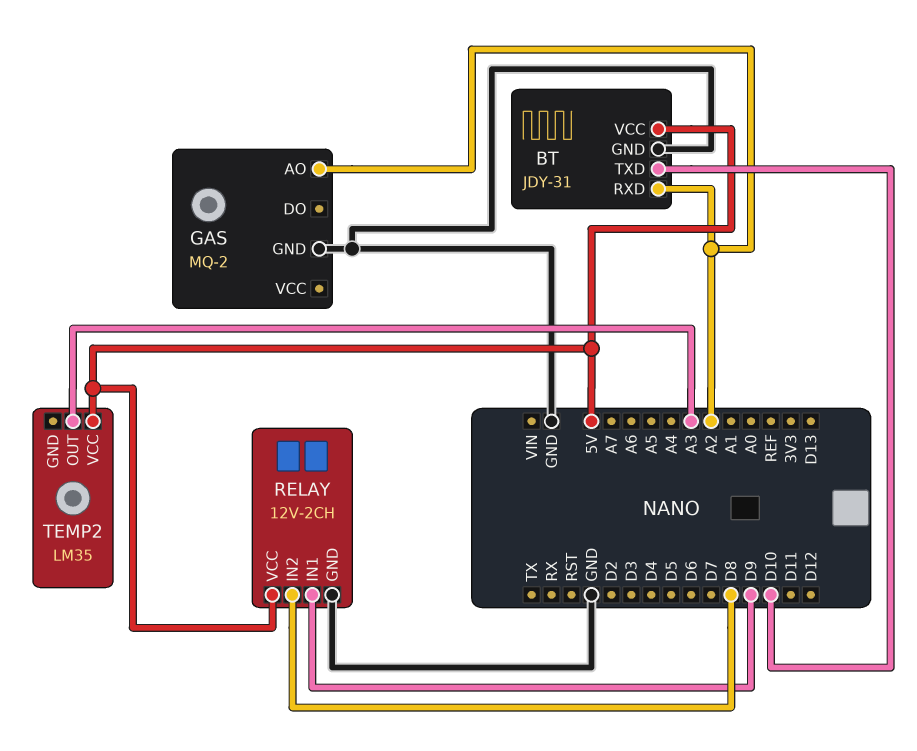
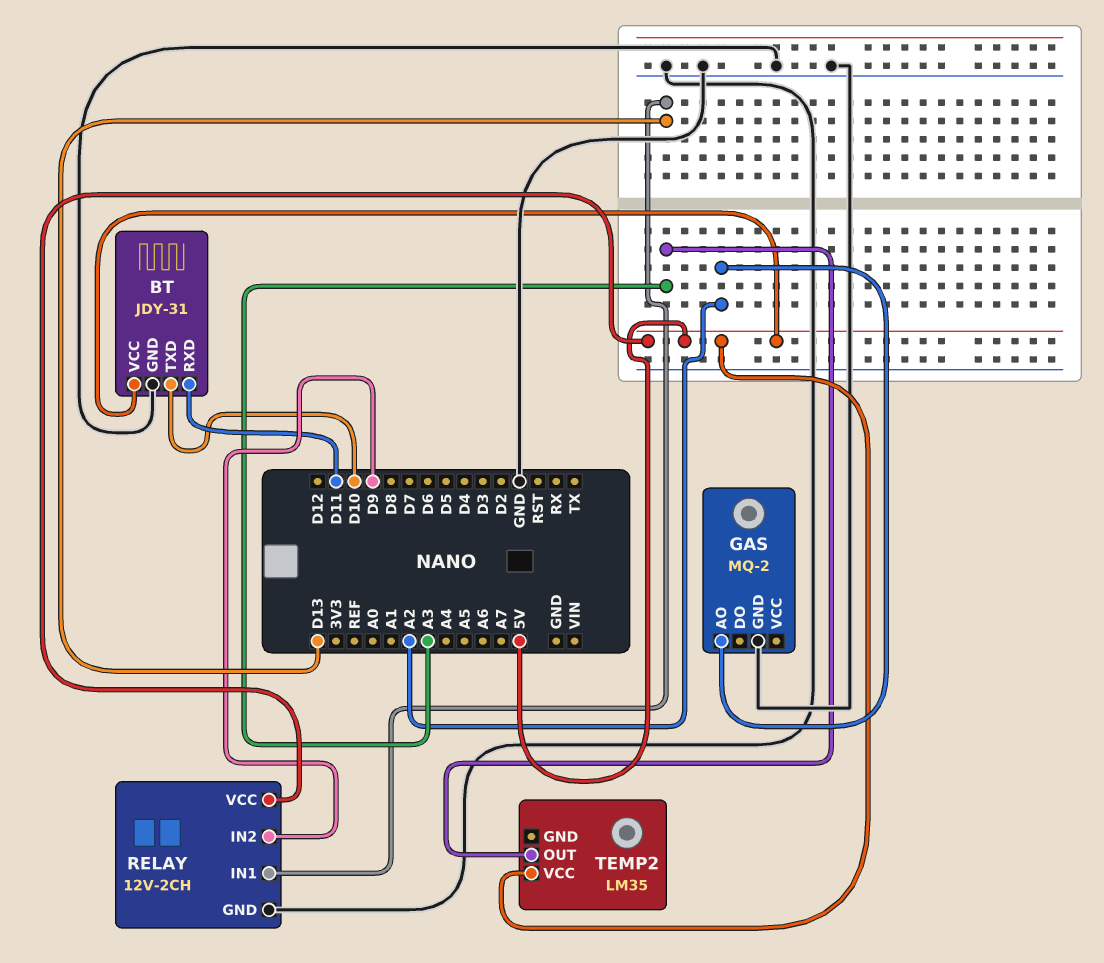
BT pin RXD: A2 -> D11
RELAY pin IN1: D9 -> D13
RELAY pin IN2: D8 -> D9

